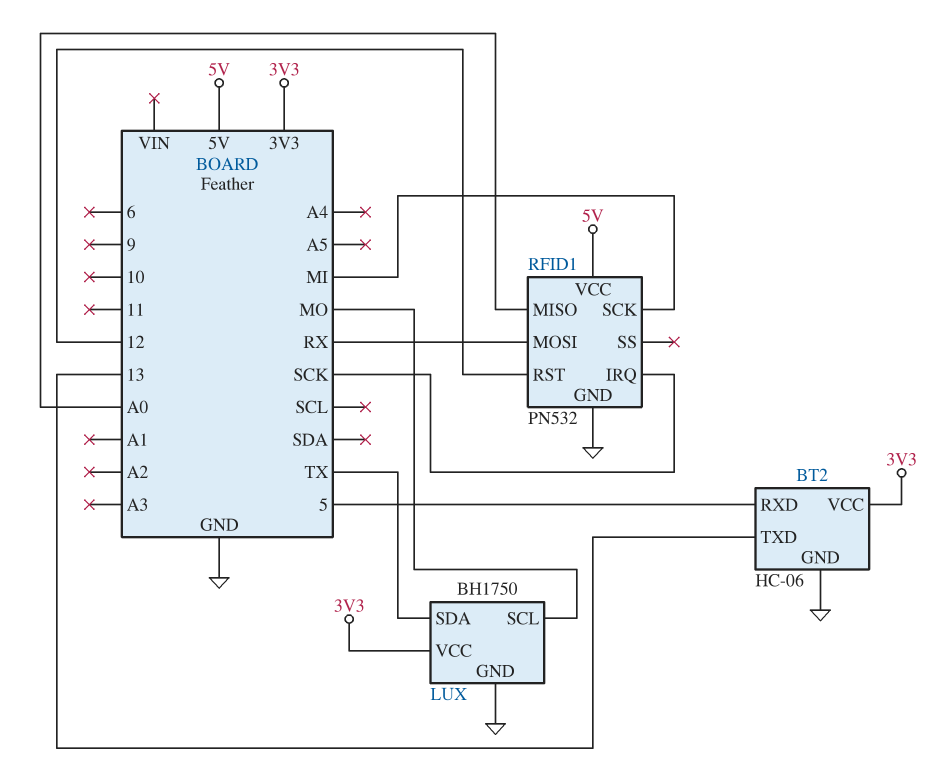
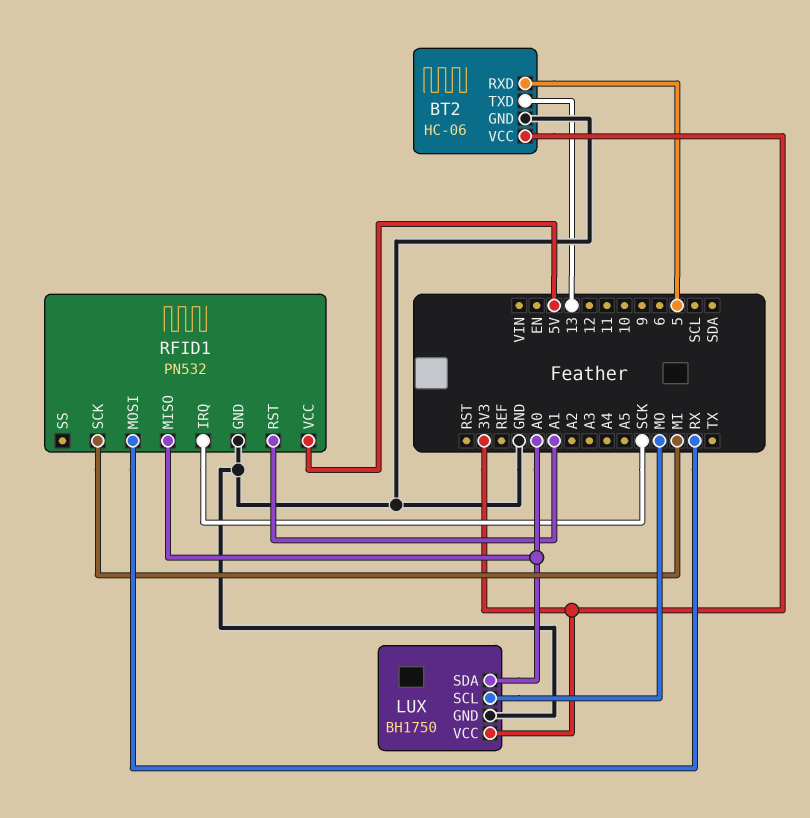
LUX pin SDA: TX -> A0
RFID1 pin RST: 12 -> A1

